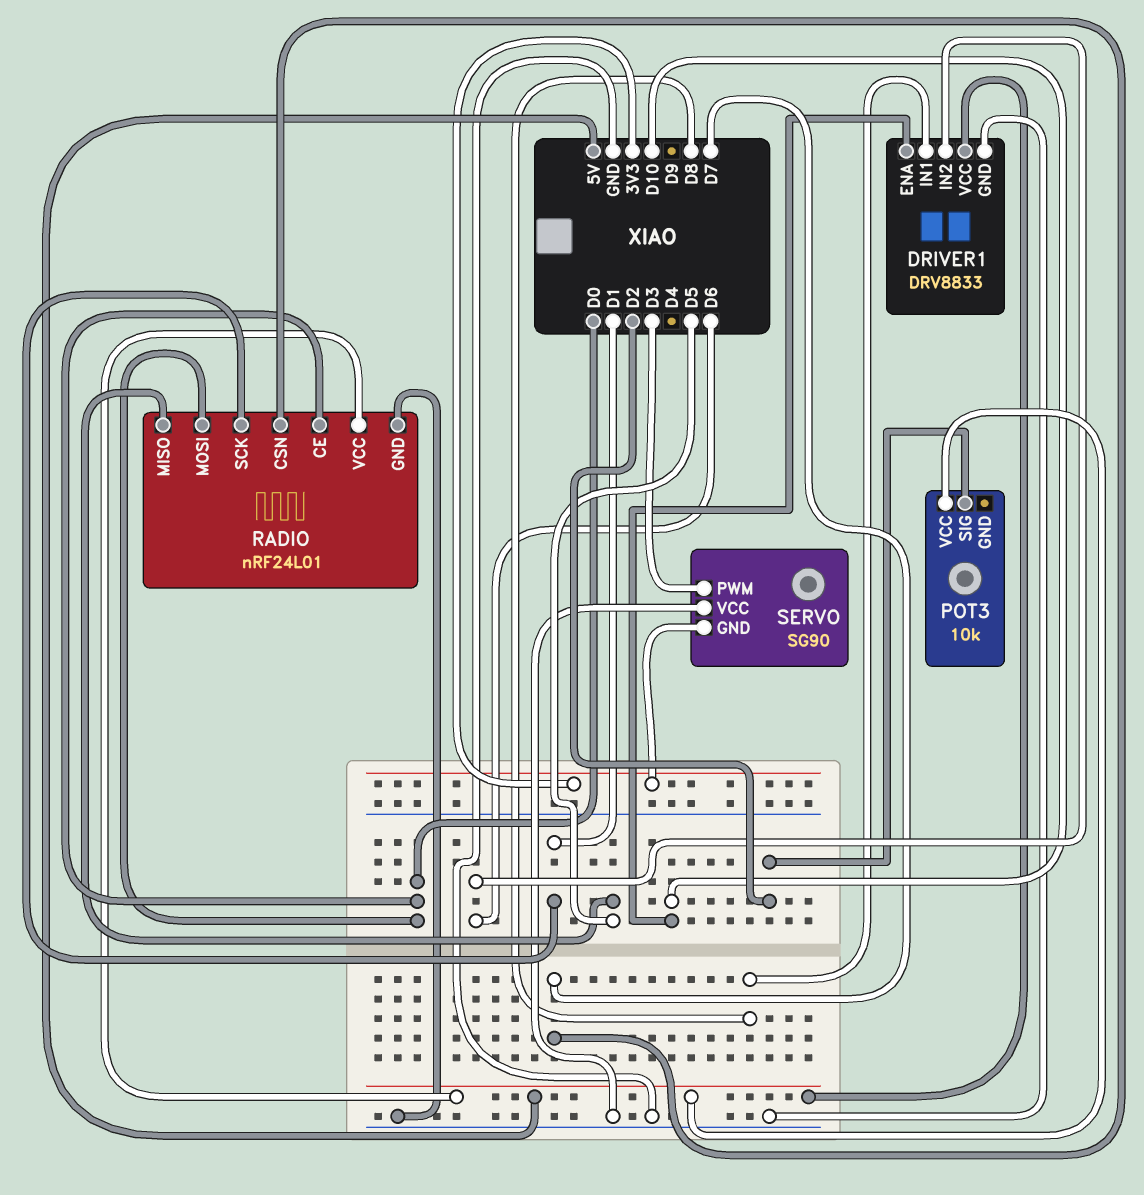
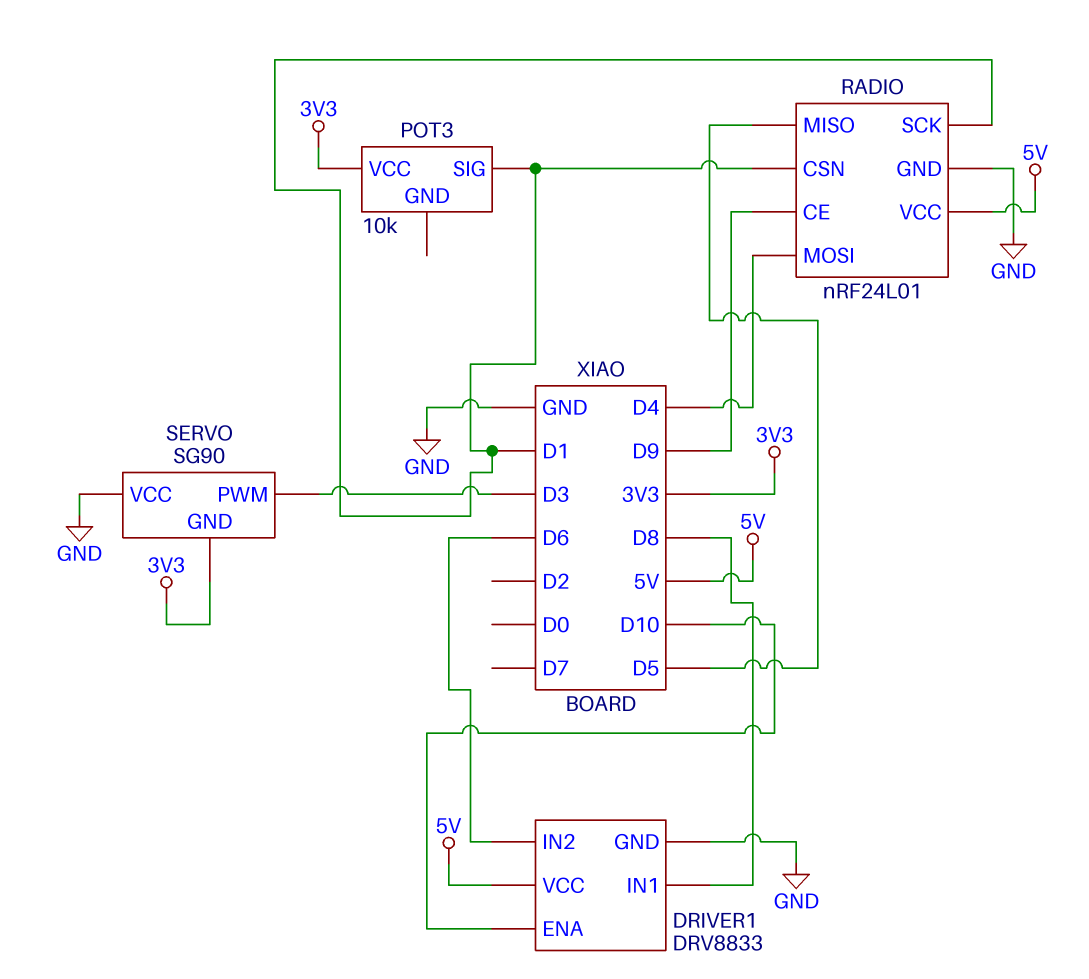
POT3 pin SIG: D2 -> D1
POT3 pin VCC: 5V -> 3V3
RADIO pin CE: D0 -> D9
RADIO pin CSN: D7 -> D1
RADIO pin MOSI: D0 -> D4

